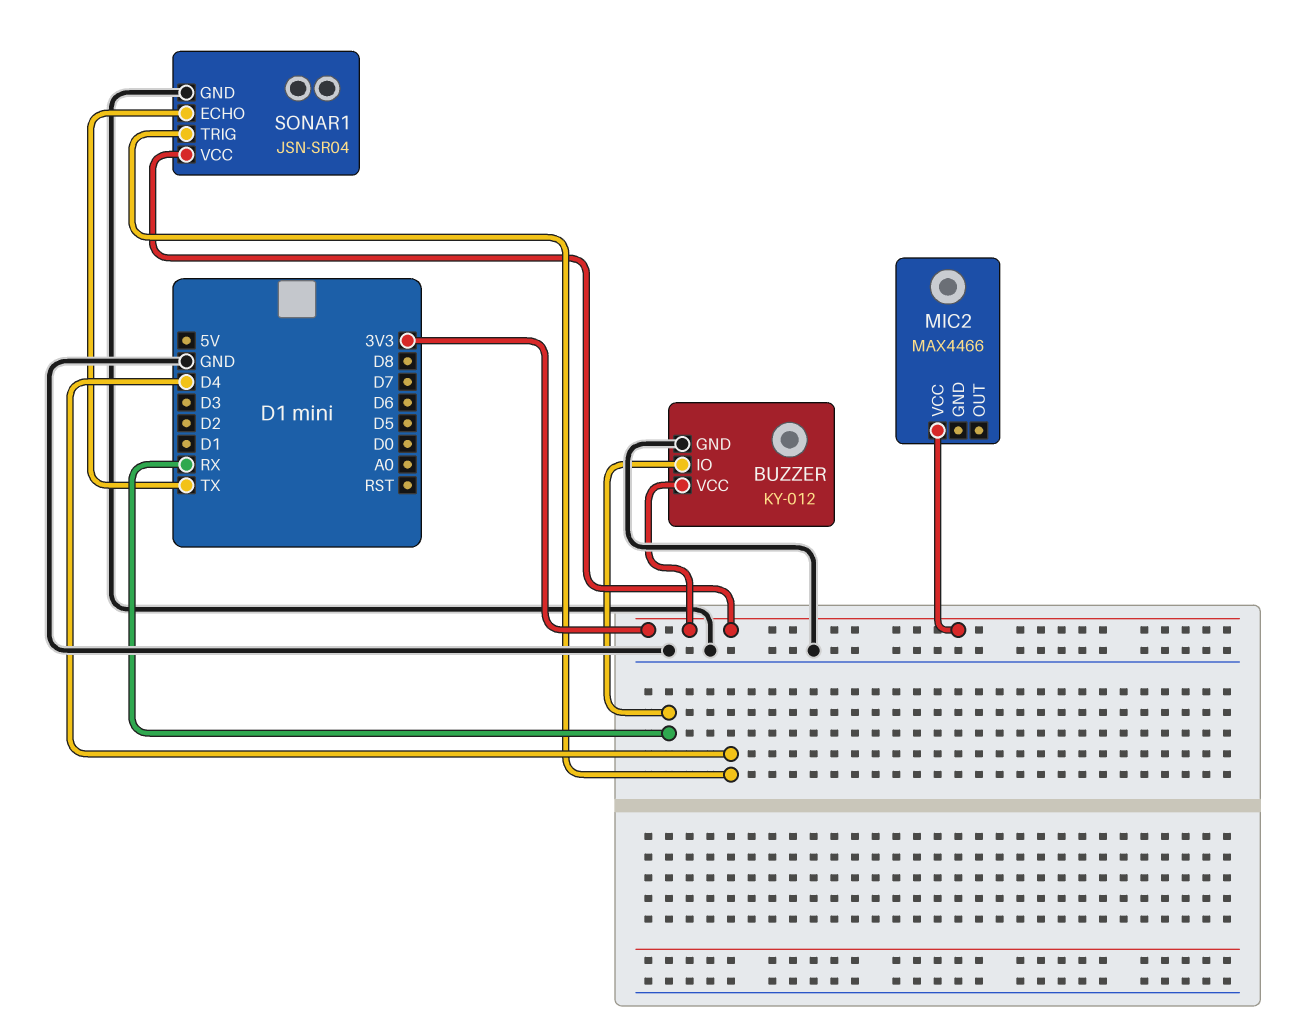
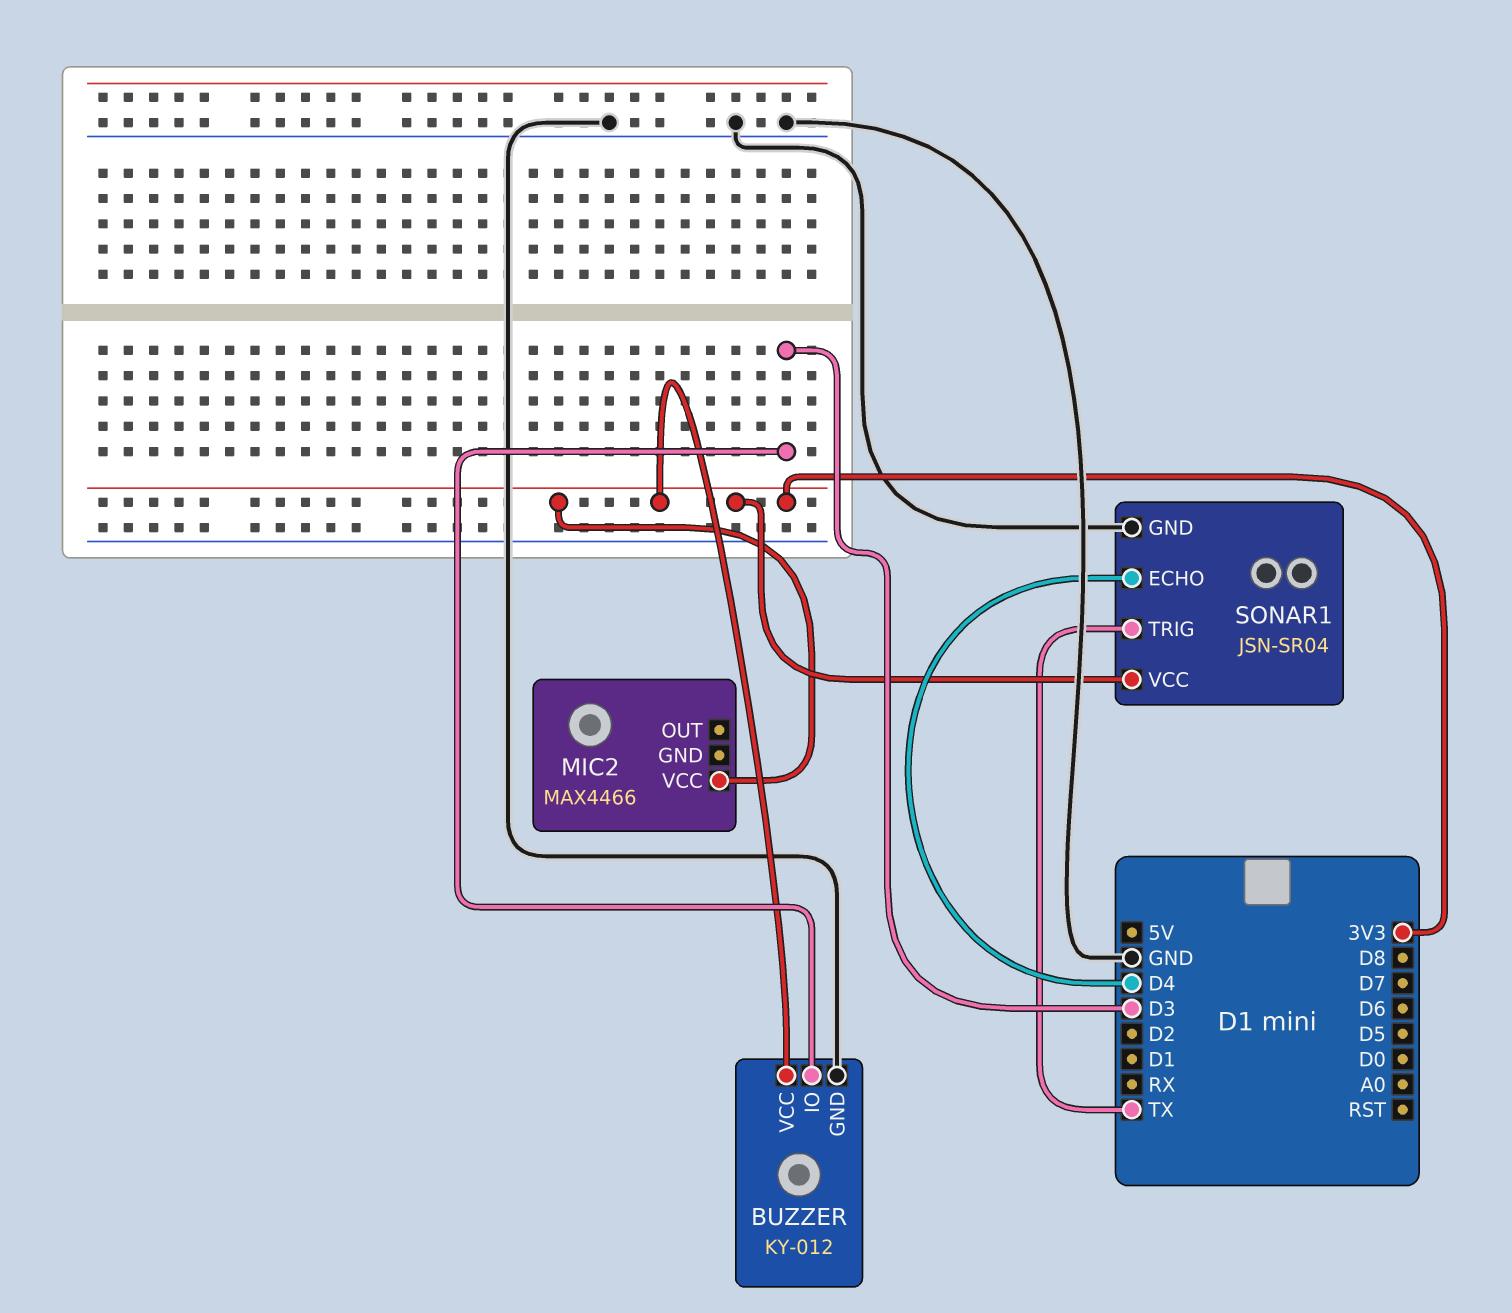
BUZZER pin IO: RX -> D3
SONAR1 pin ECHO: TX -> D4
SONAR1 pin TRIG: D4 -> TX

